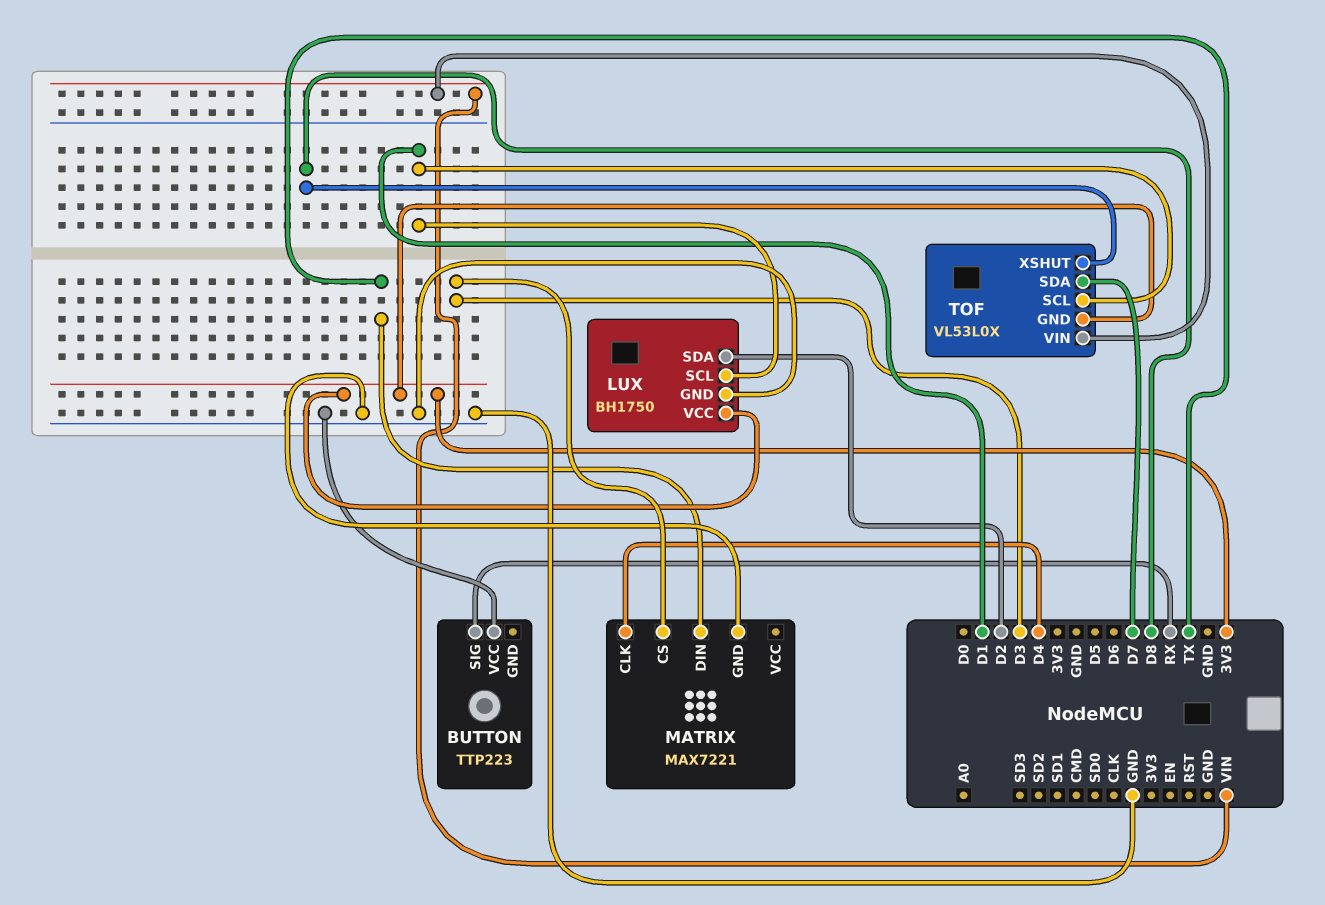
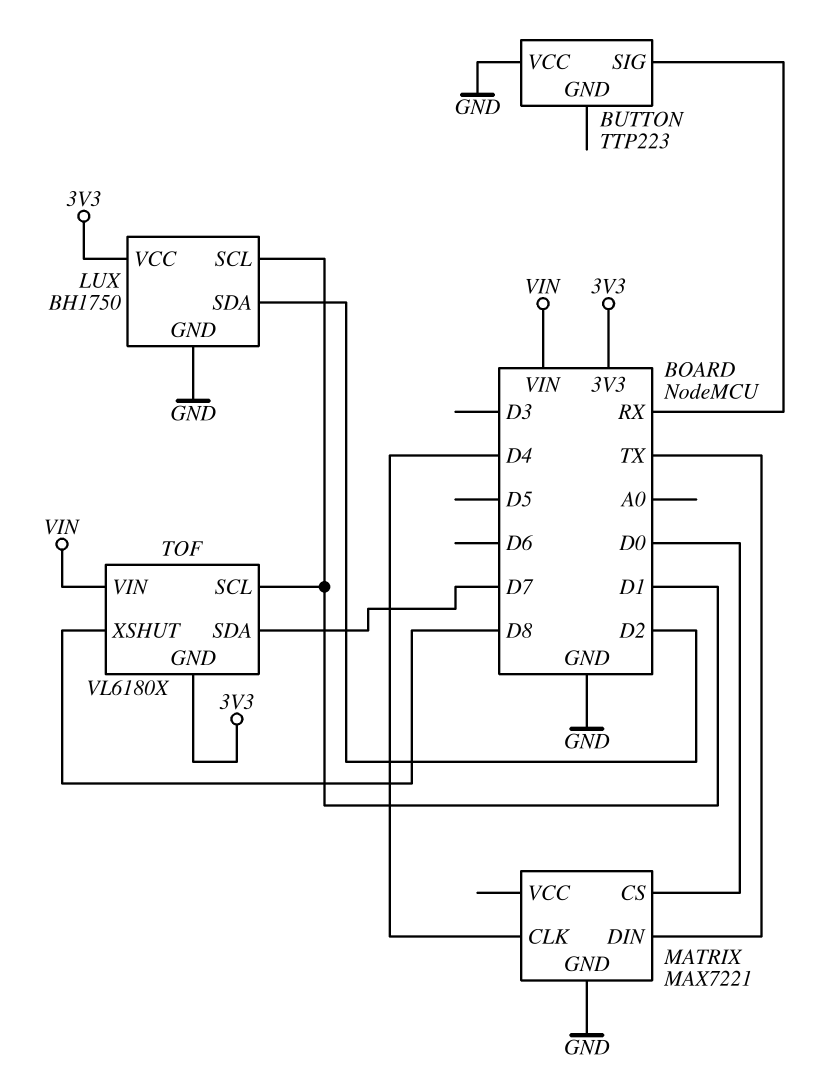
MATRIX pin CS: D3 -> D0
TOF: VL53L0X -> VL6180X

